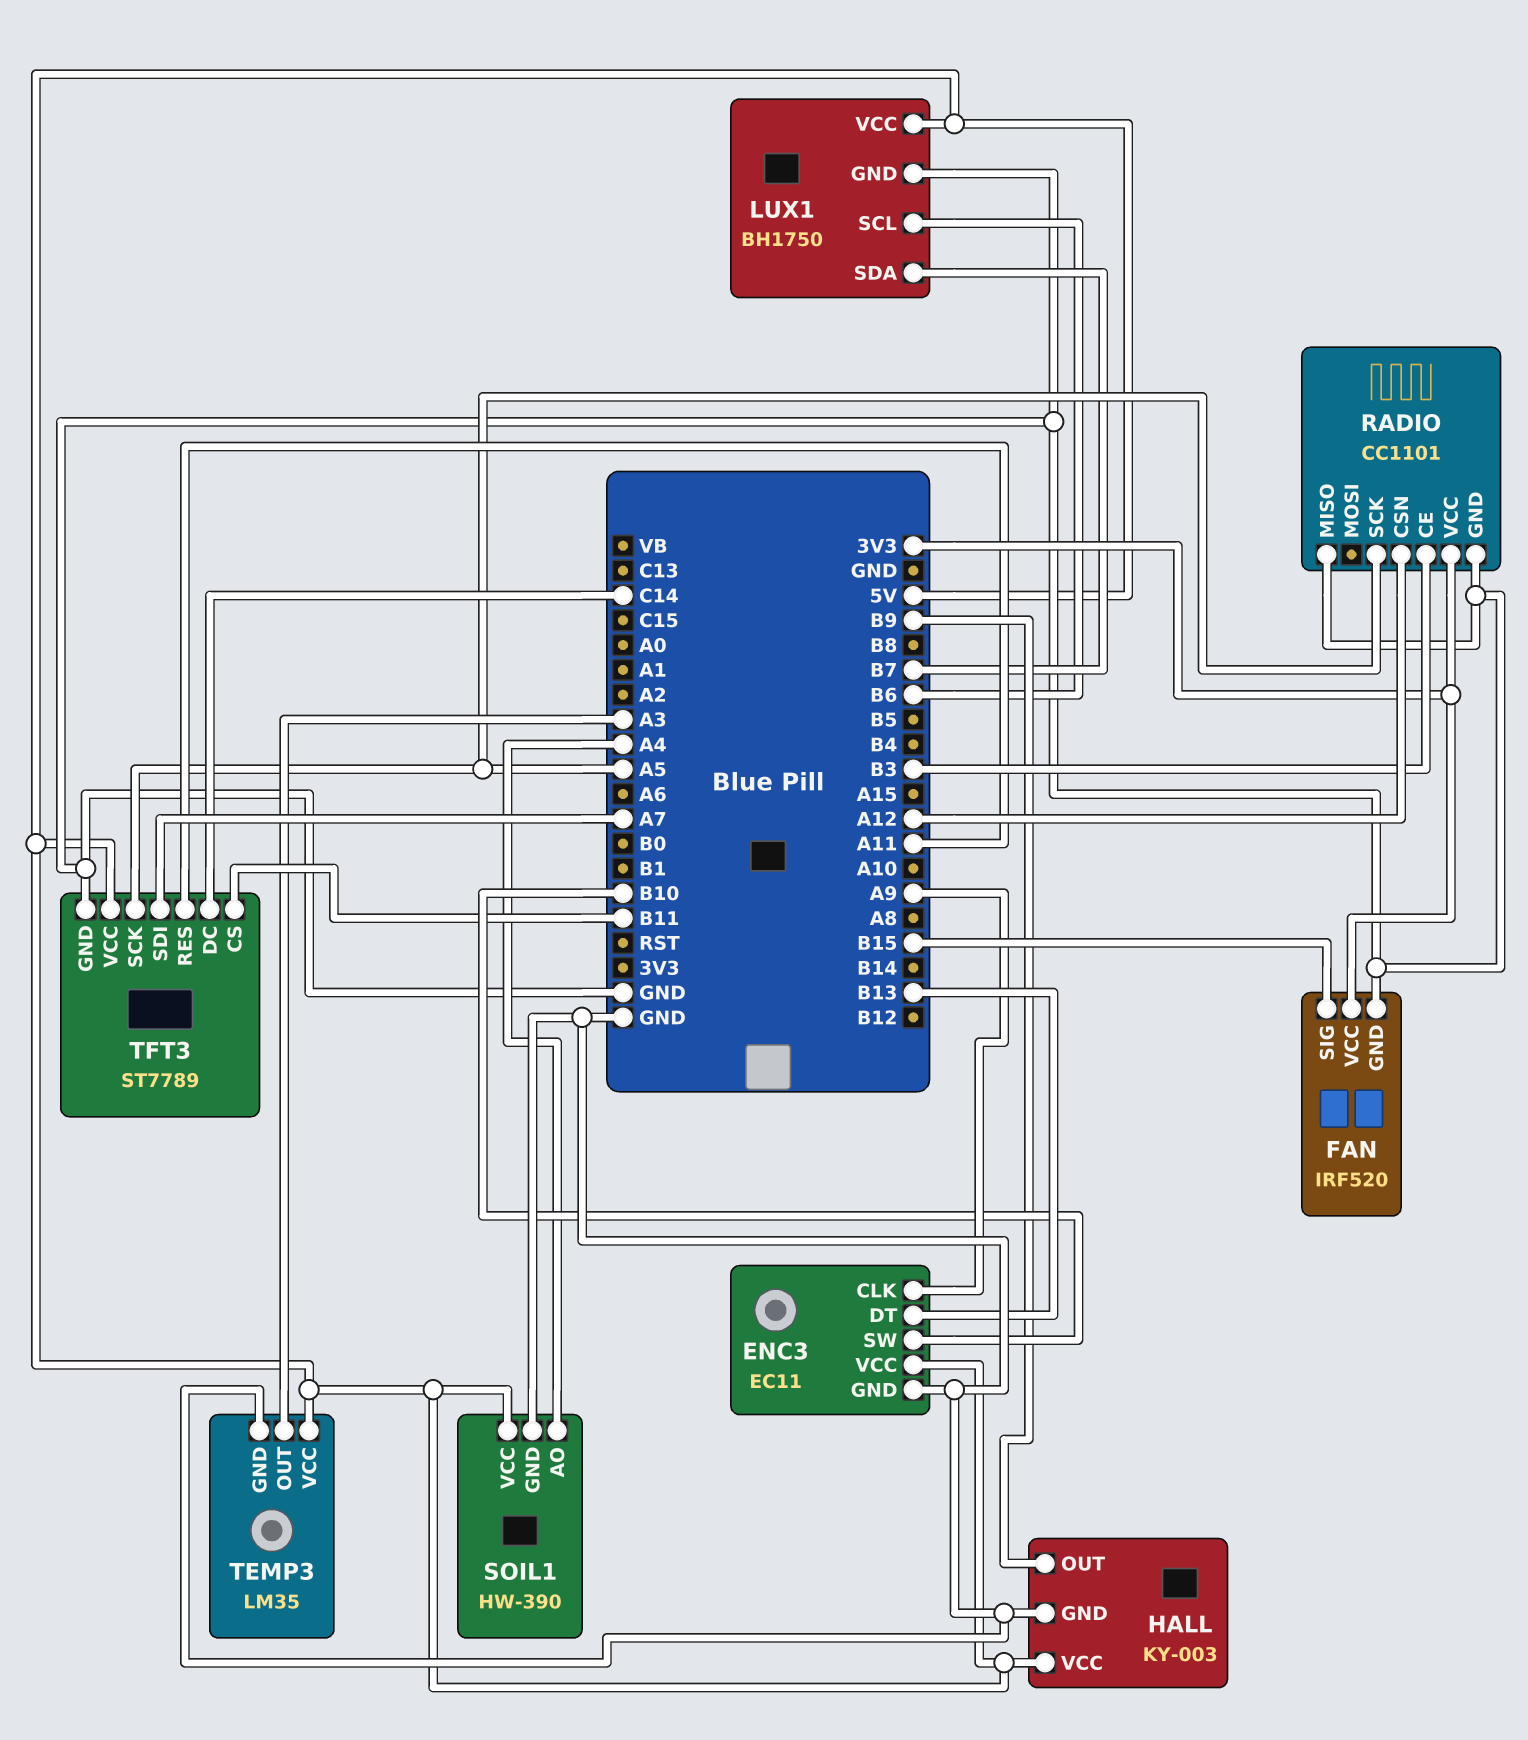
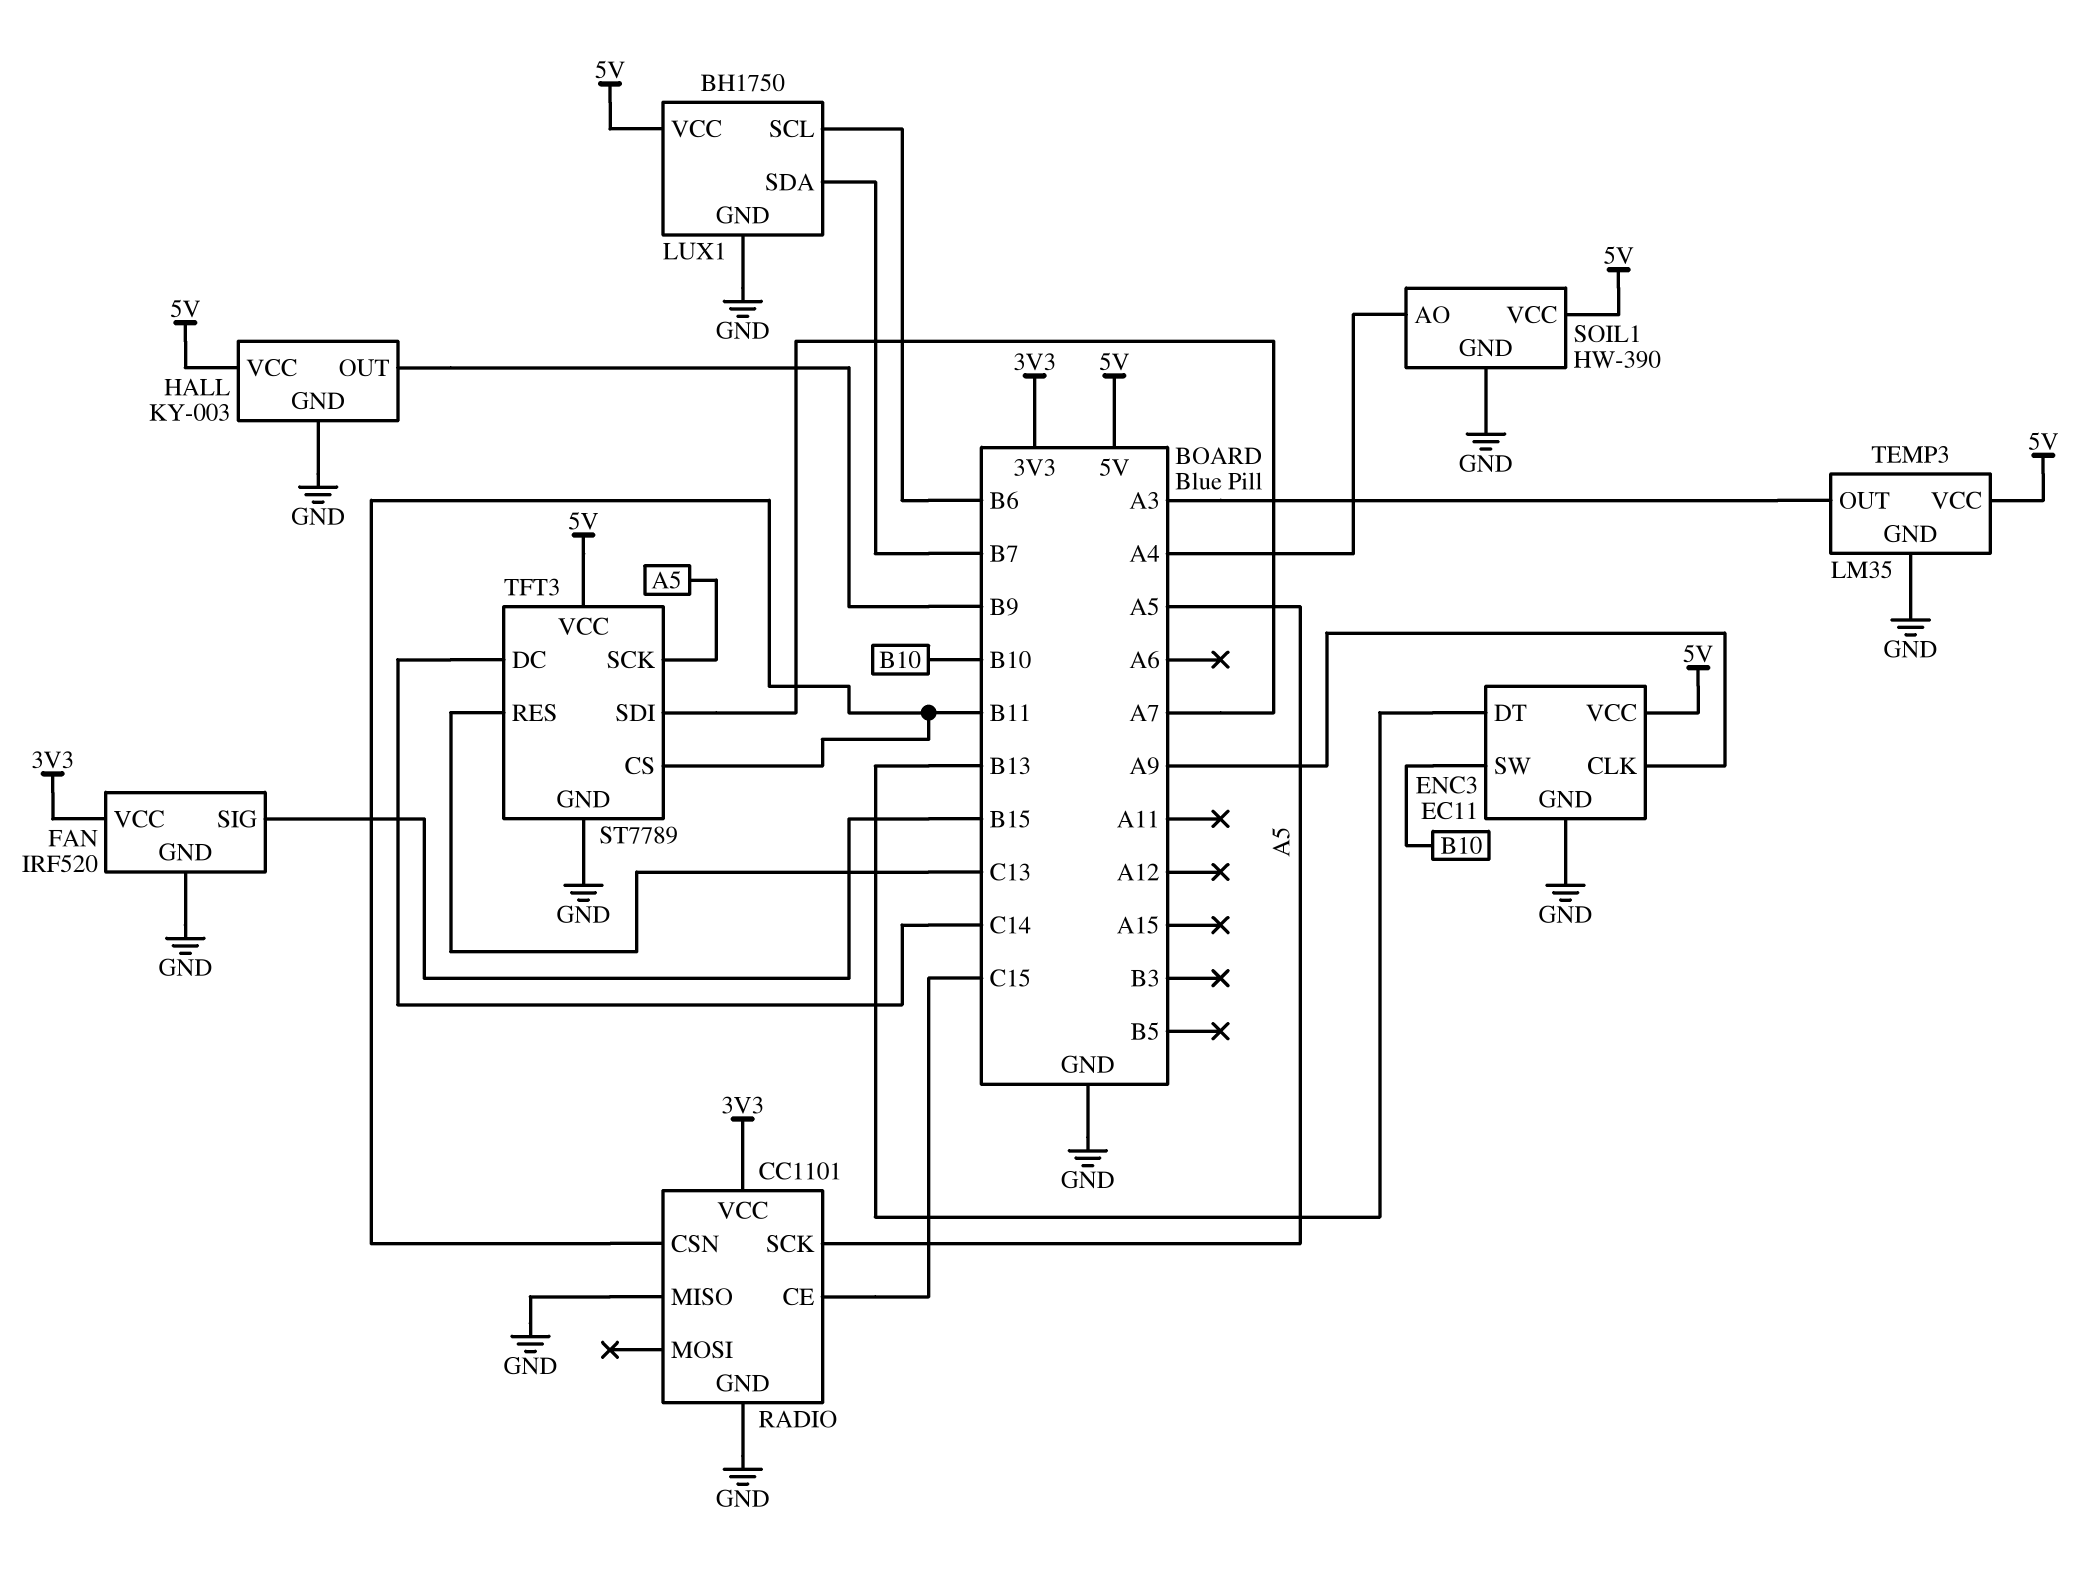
RADIO pin CE: B3 -> C15
RADIO pin CSN: A12 -> B11
TFT3 pin RES: A11 -> C13

